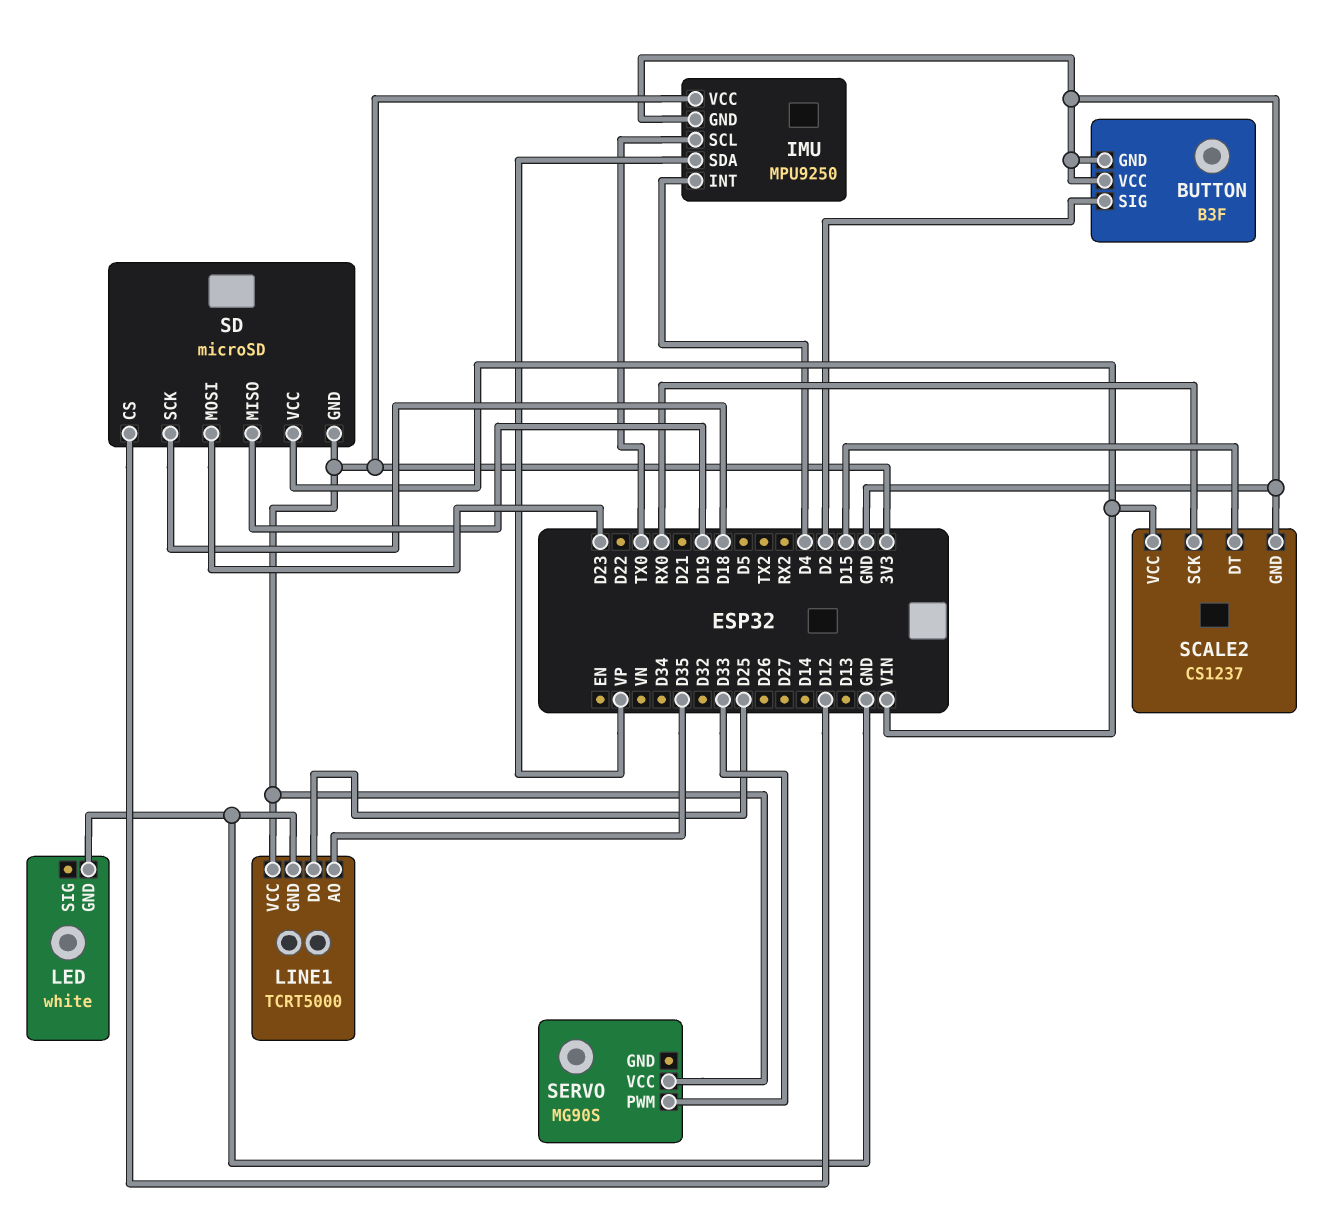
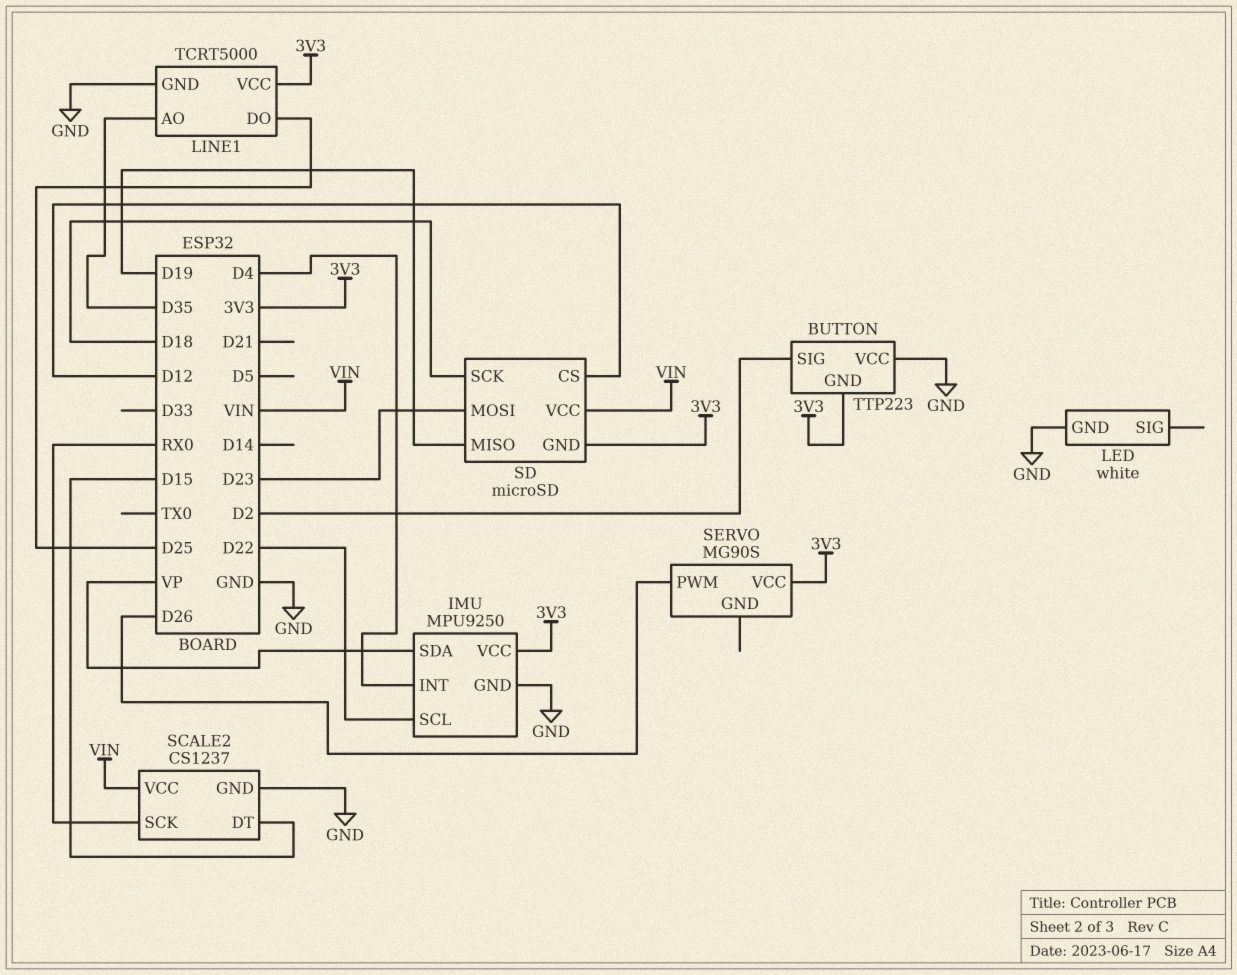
BUTTON: B3F -> TTP223
BUTTON pin GND: GND -> 3V3
IMU pin SCL: TX0 -> D22
SERVO pin PWM: D33 -> D26

